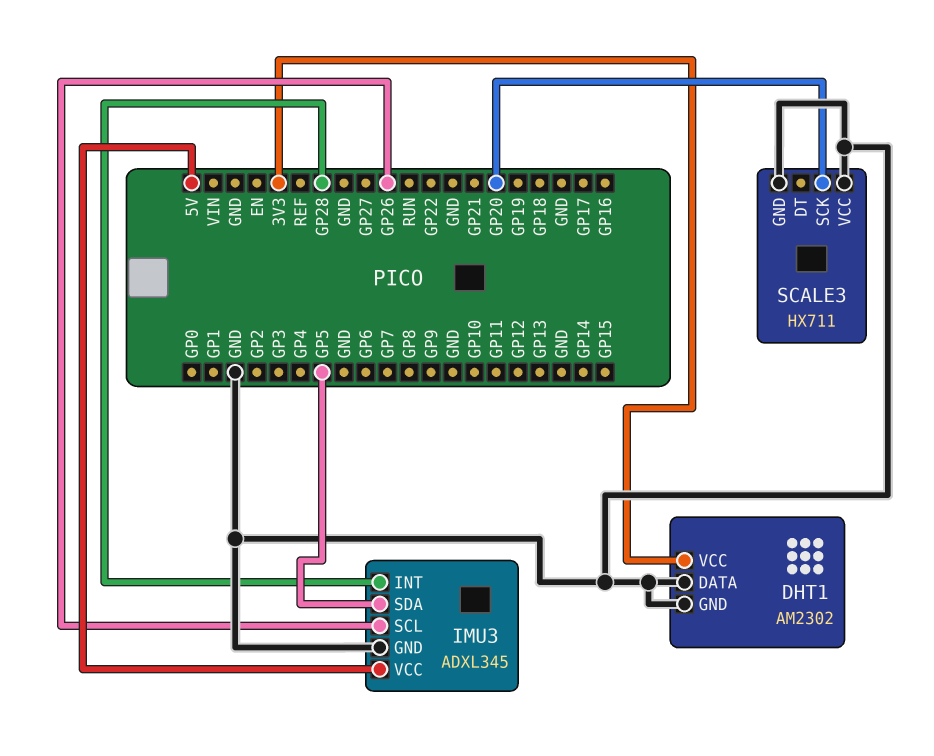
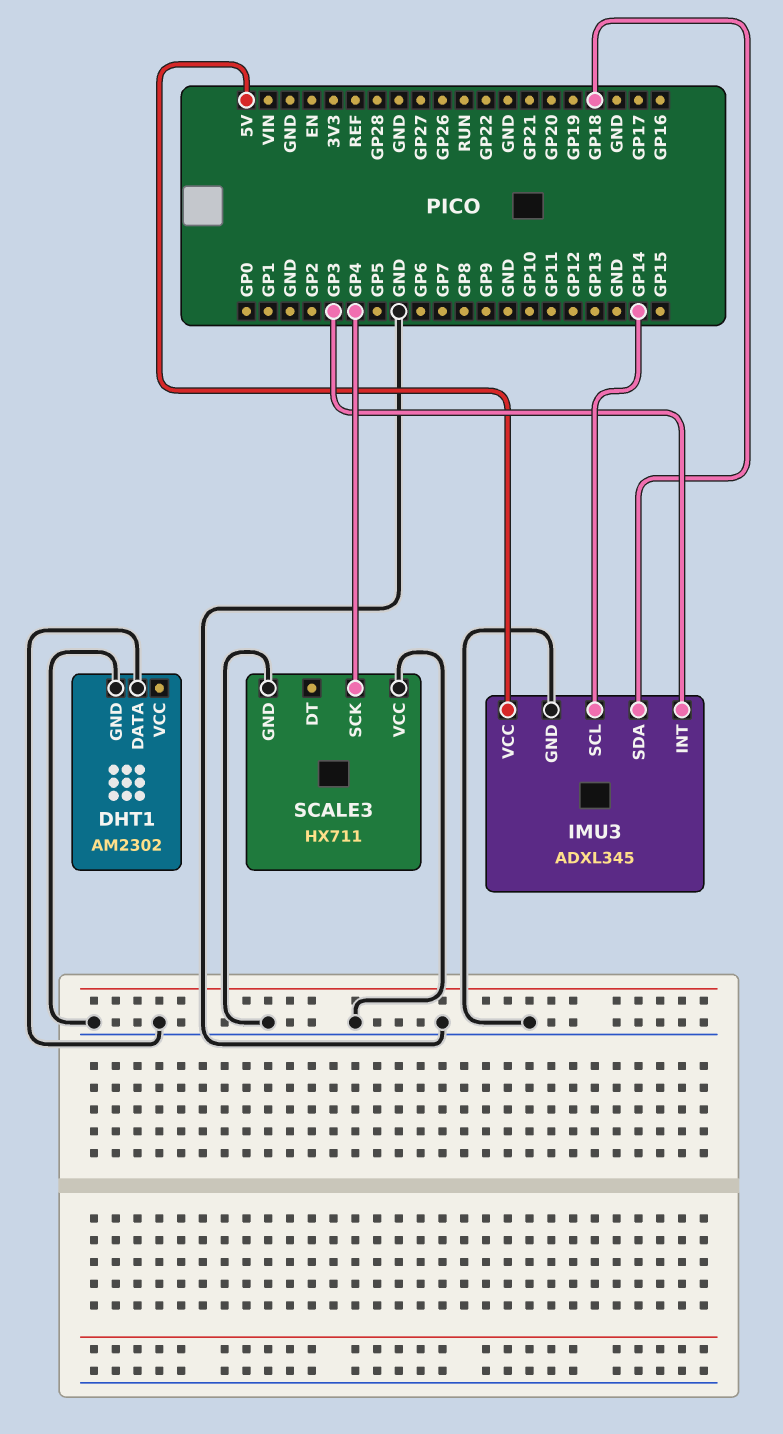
DHT1 pin VCC: 3V3 -> none
IMU3 pin INT: GP28 -> GP3
IMU3 pin SCL: GP26 -> GP14
IMU3 pin SDA: GP5 -> GP18
SCALE3 pin SCK: GP20 -> GP4

